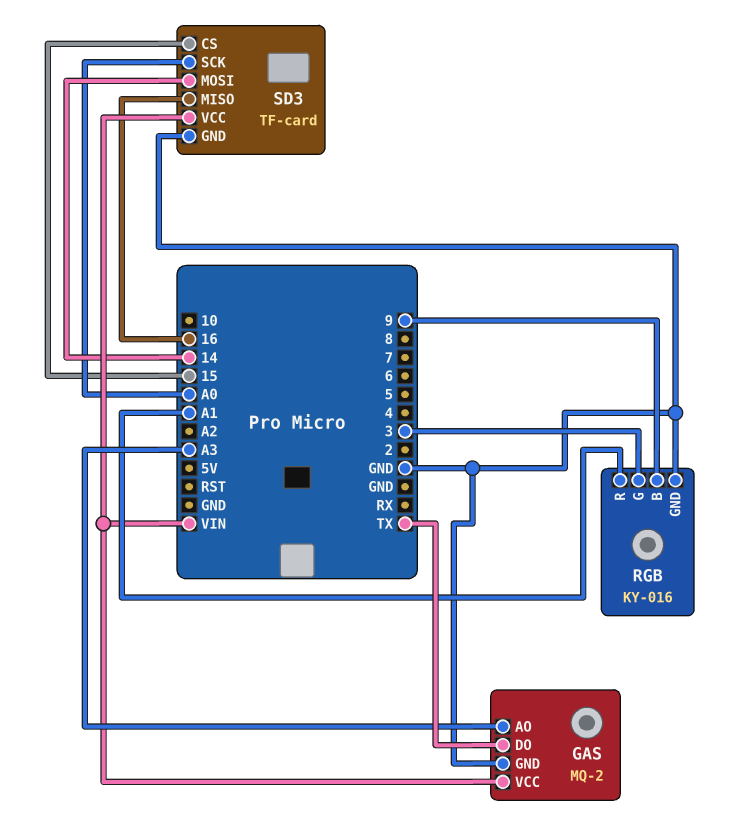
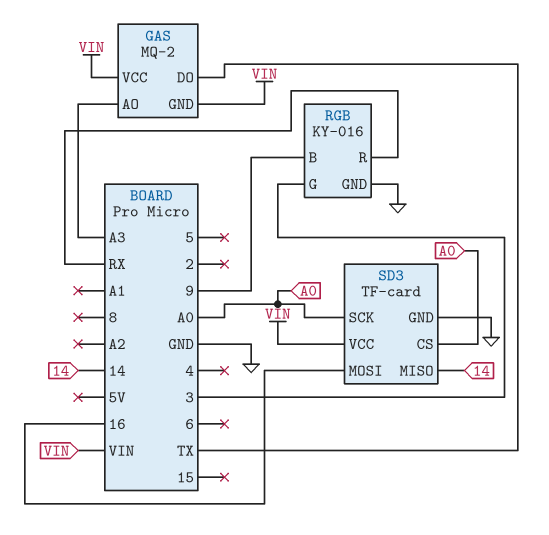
GAS pin GND: GND -> VIN
RGB pin R: A1 -> RX
SD3 pin CS: 15 -> A0
SD3 pin MISO: 16 -> 14
SD3 pin MOSI: 14 -> 16

